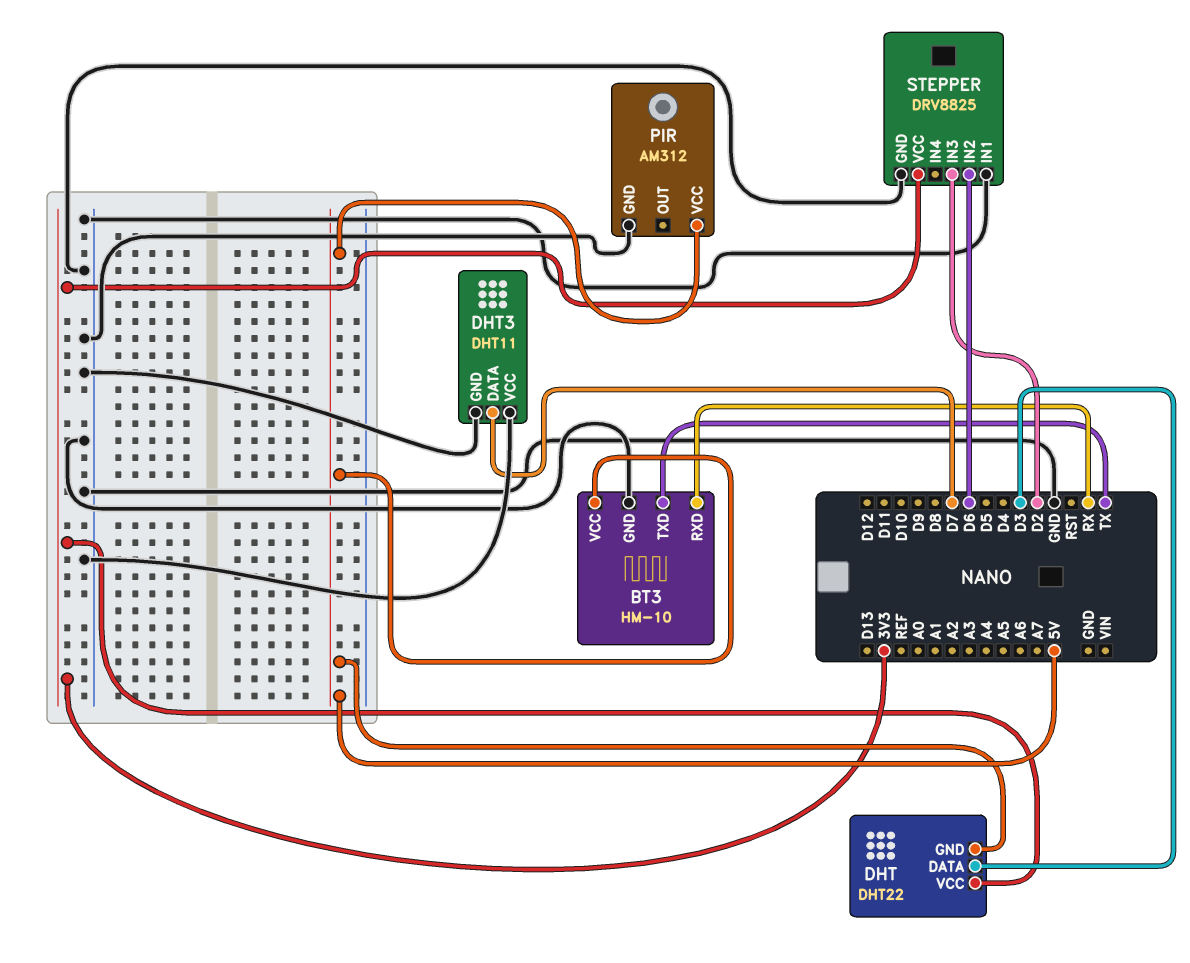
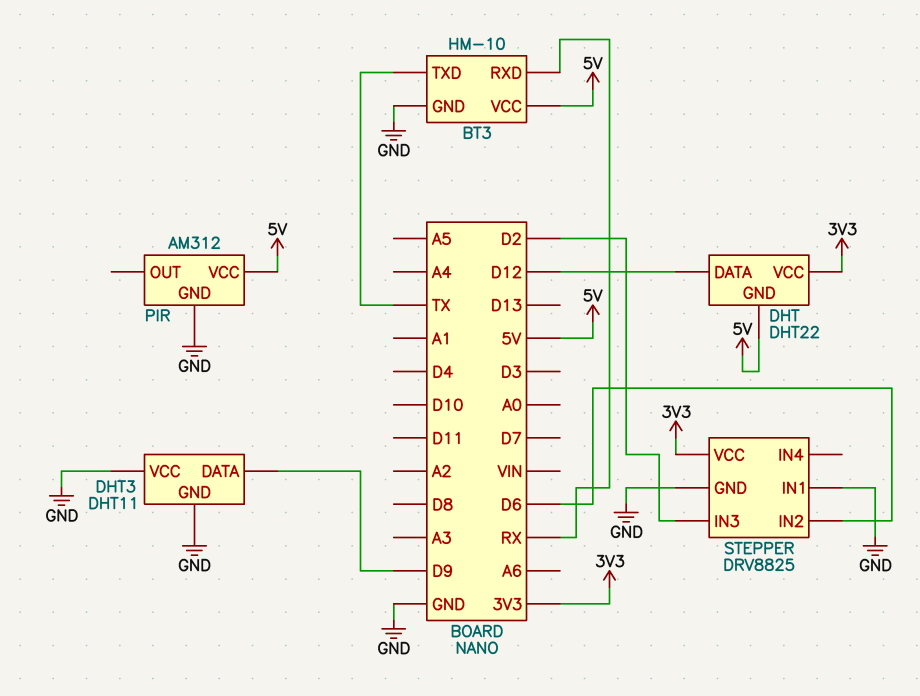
DHT pin DATA: D3 -> D12
DHT3 pin DATA: D7 -> D9

